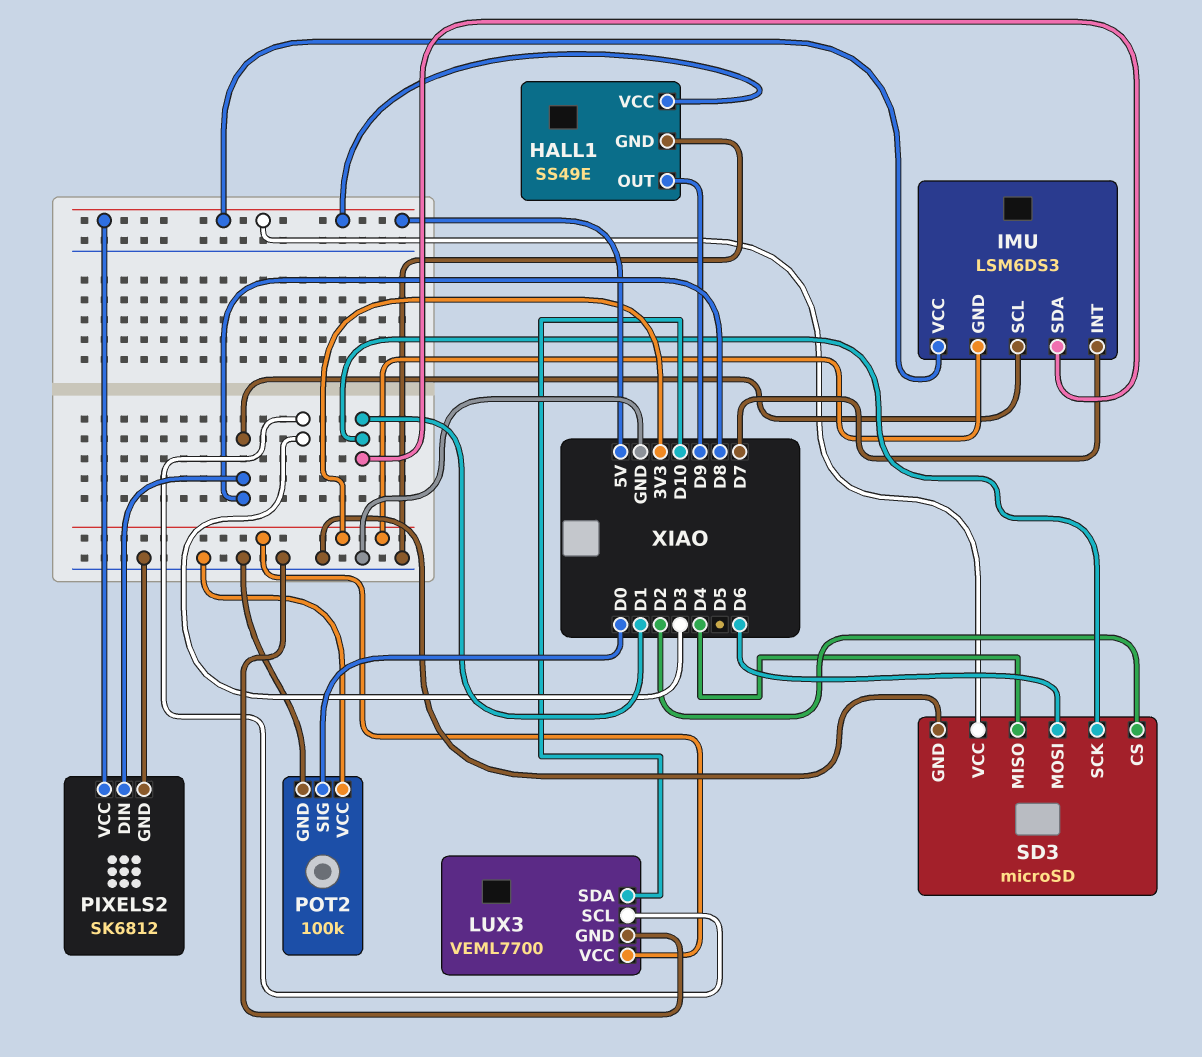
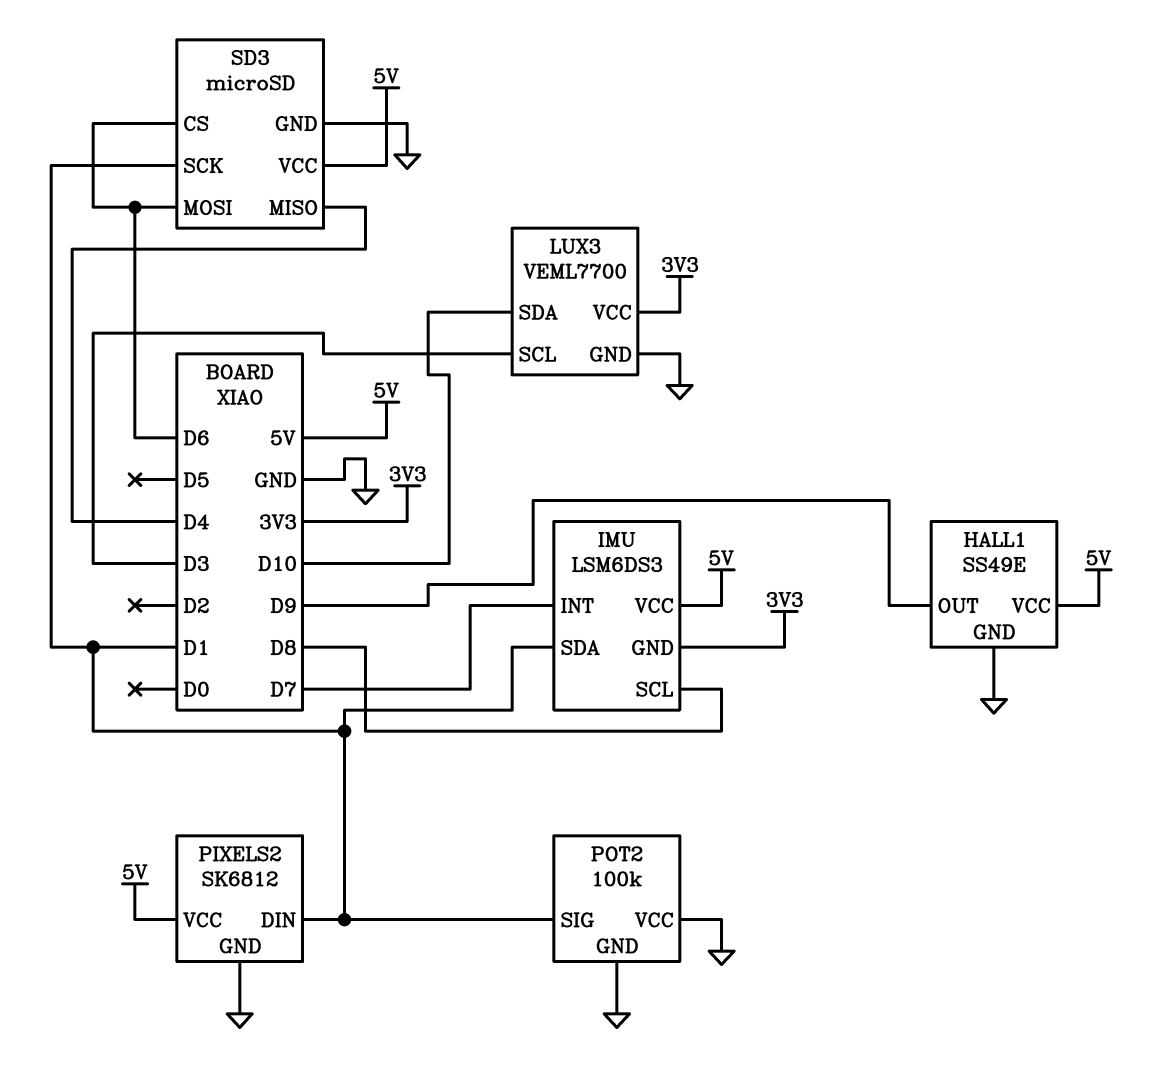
PIXELS2 pin DIN: D8 -> D1
POT2 pin SIG: D0 -> D1
SD3 pin CS: D2 -> D6

